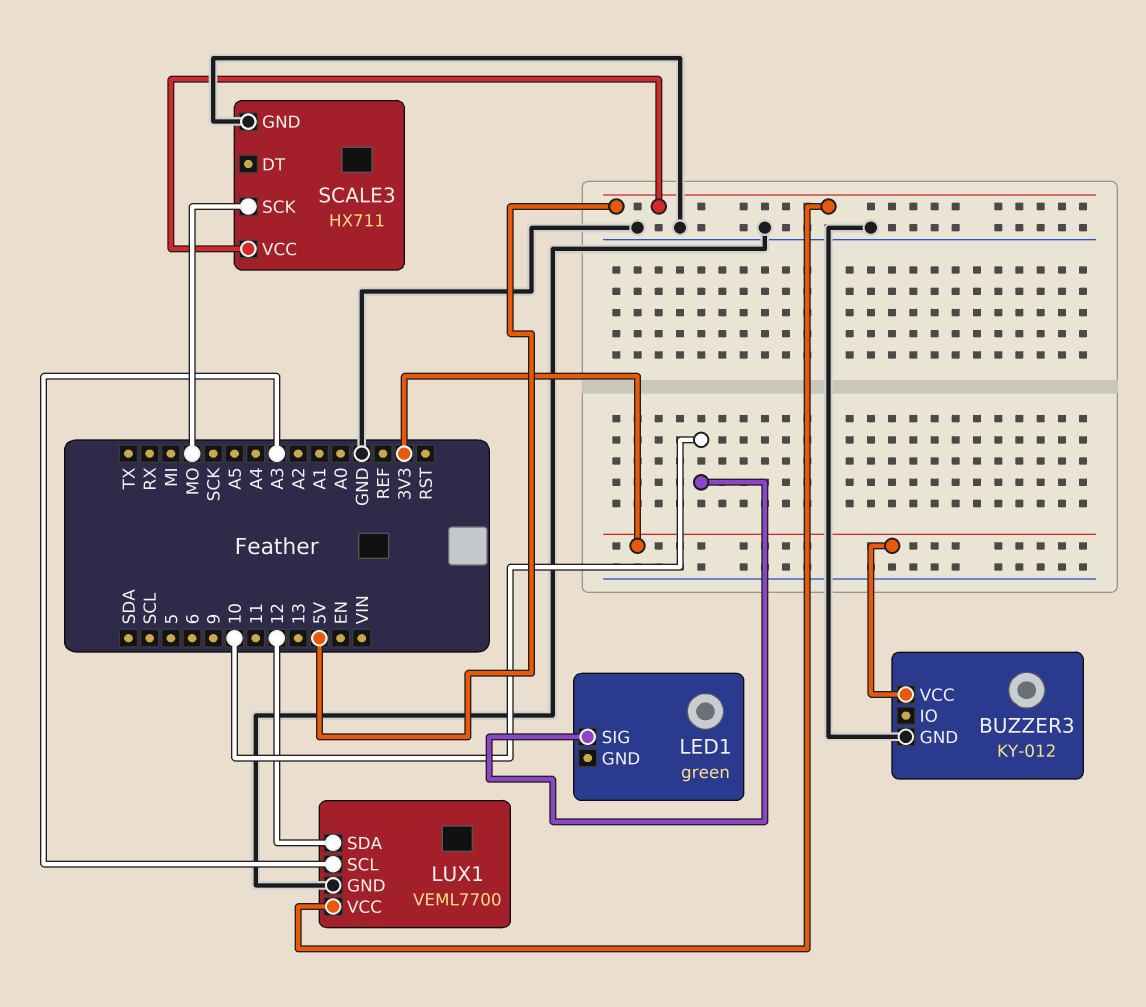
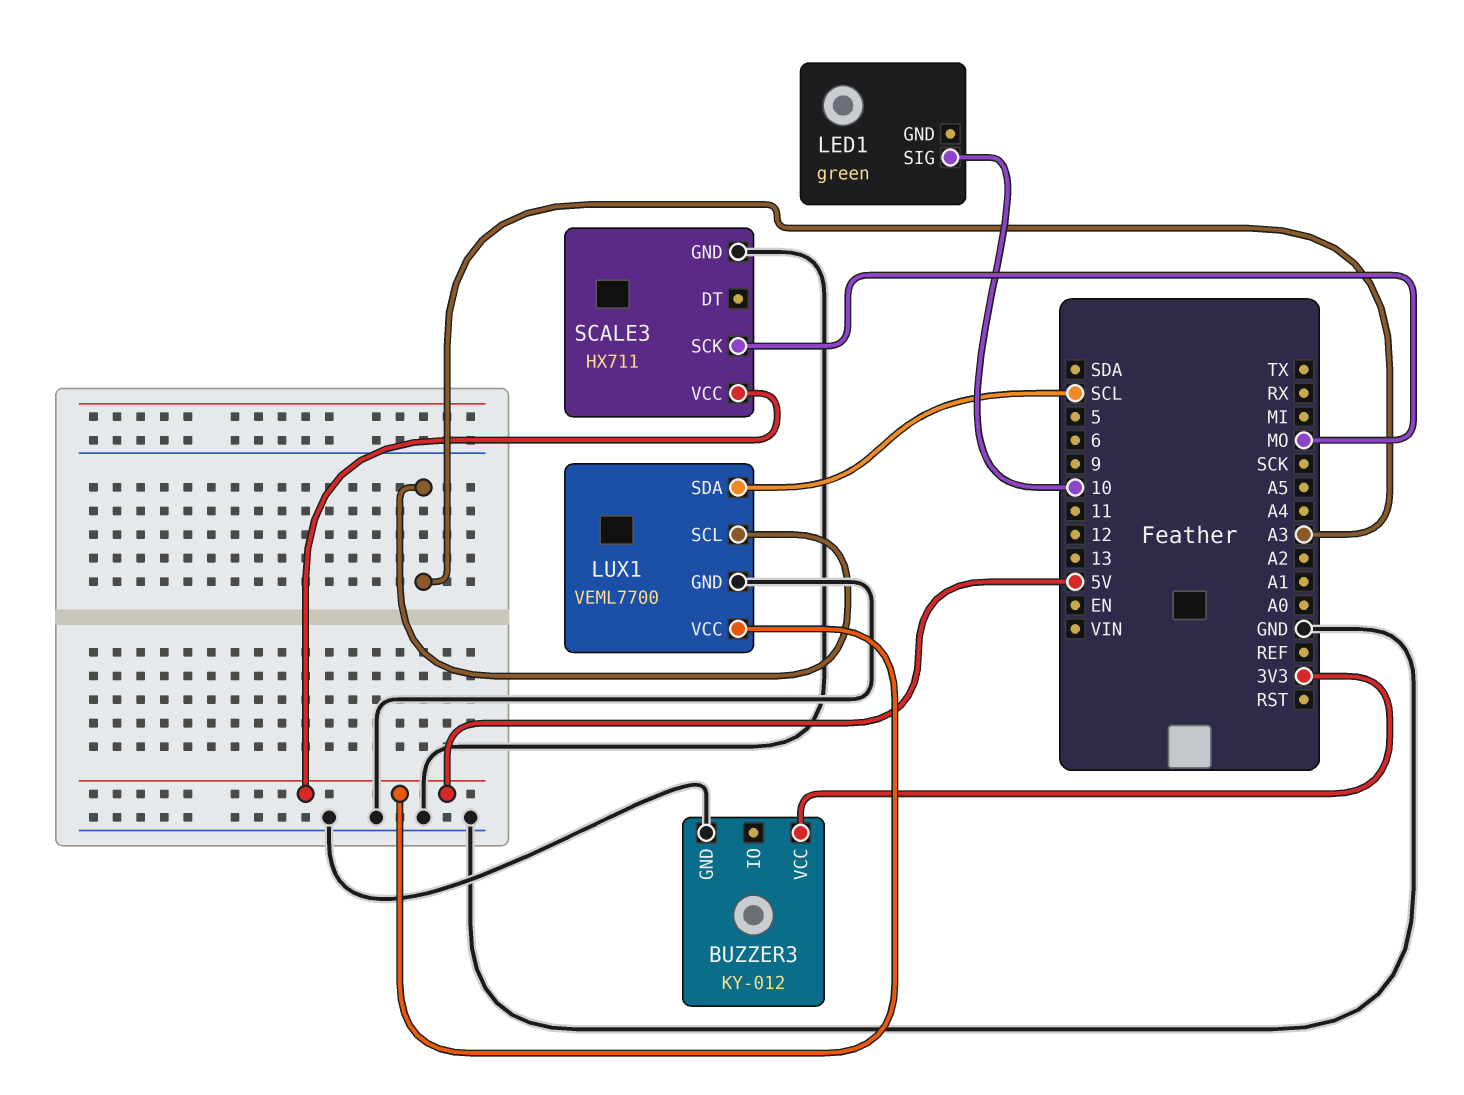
LUX1 pin SDA: 12 -> SCL

